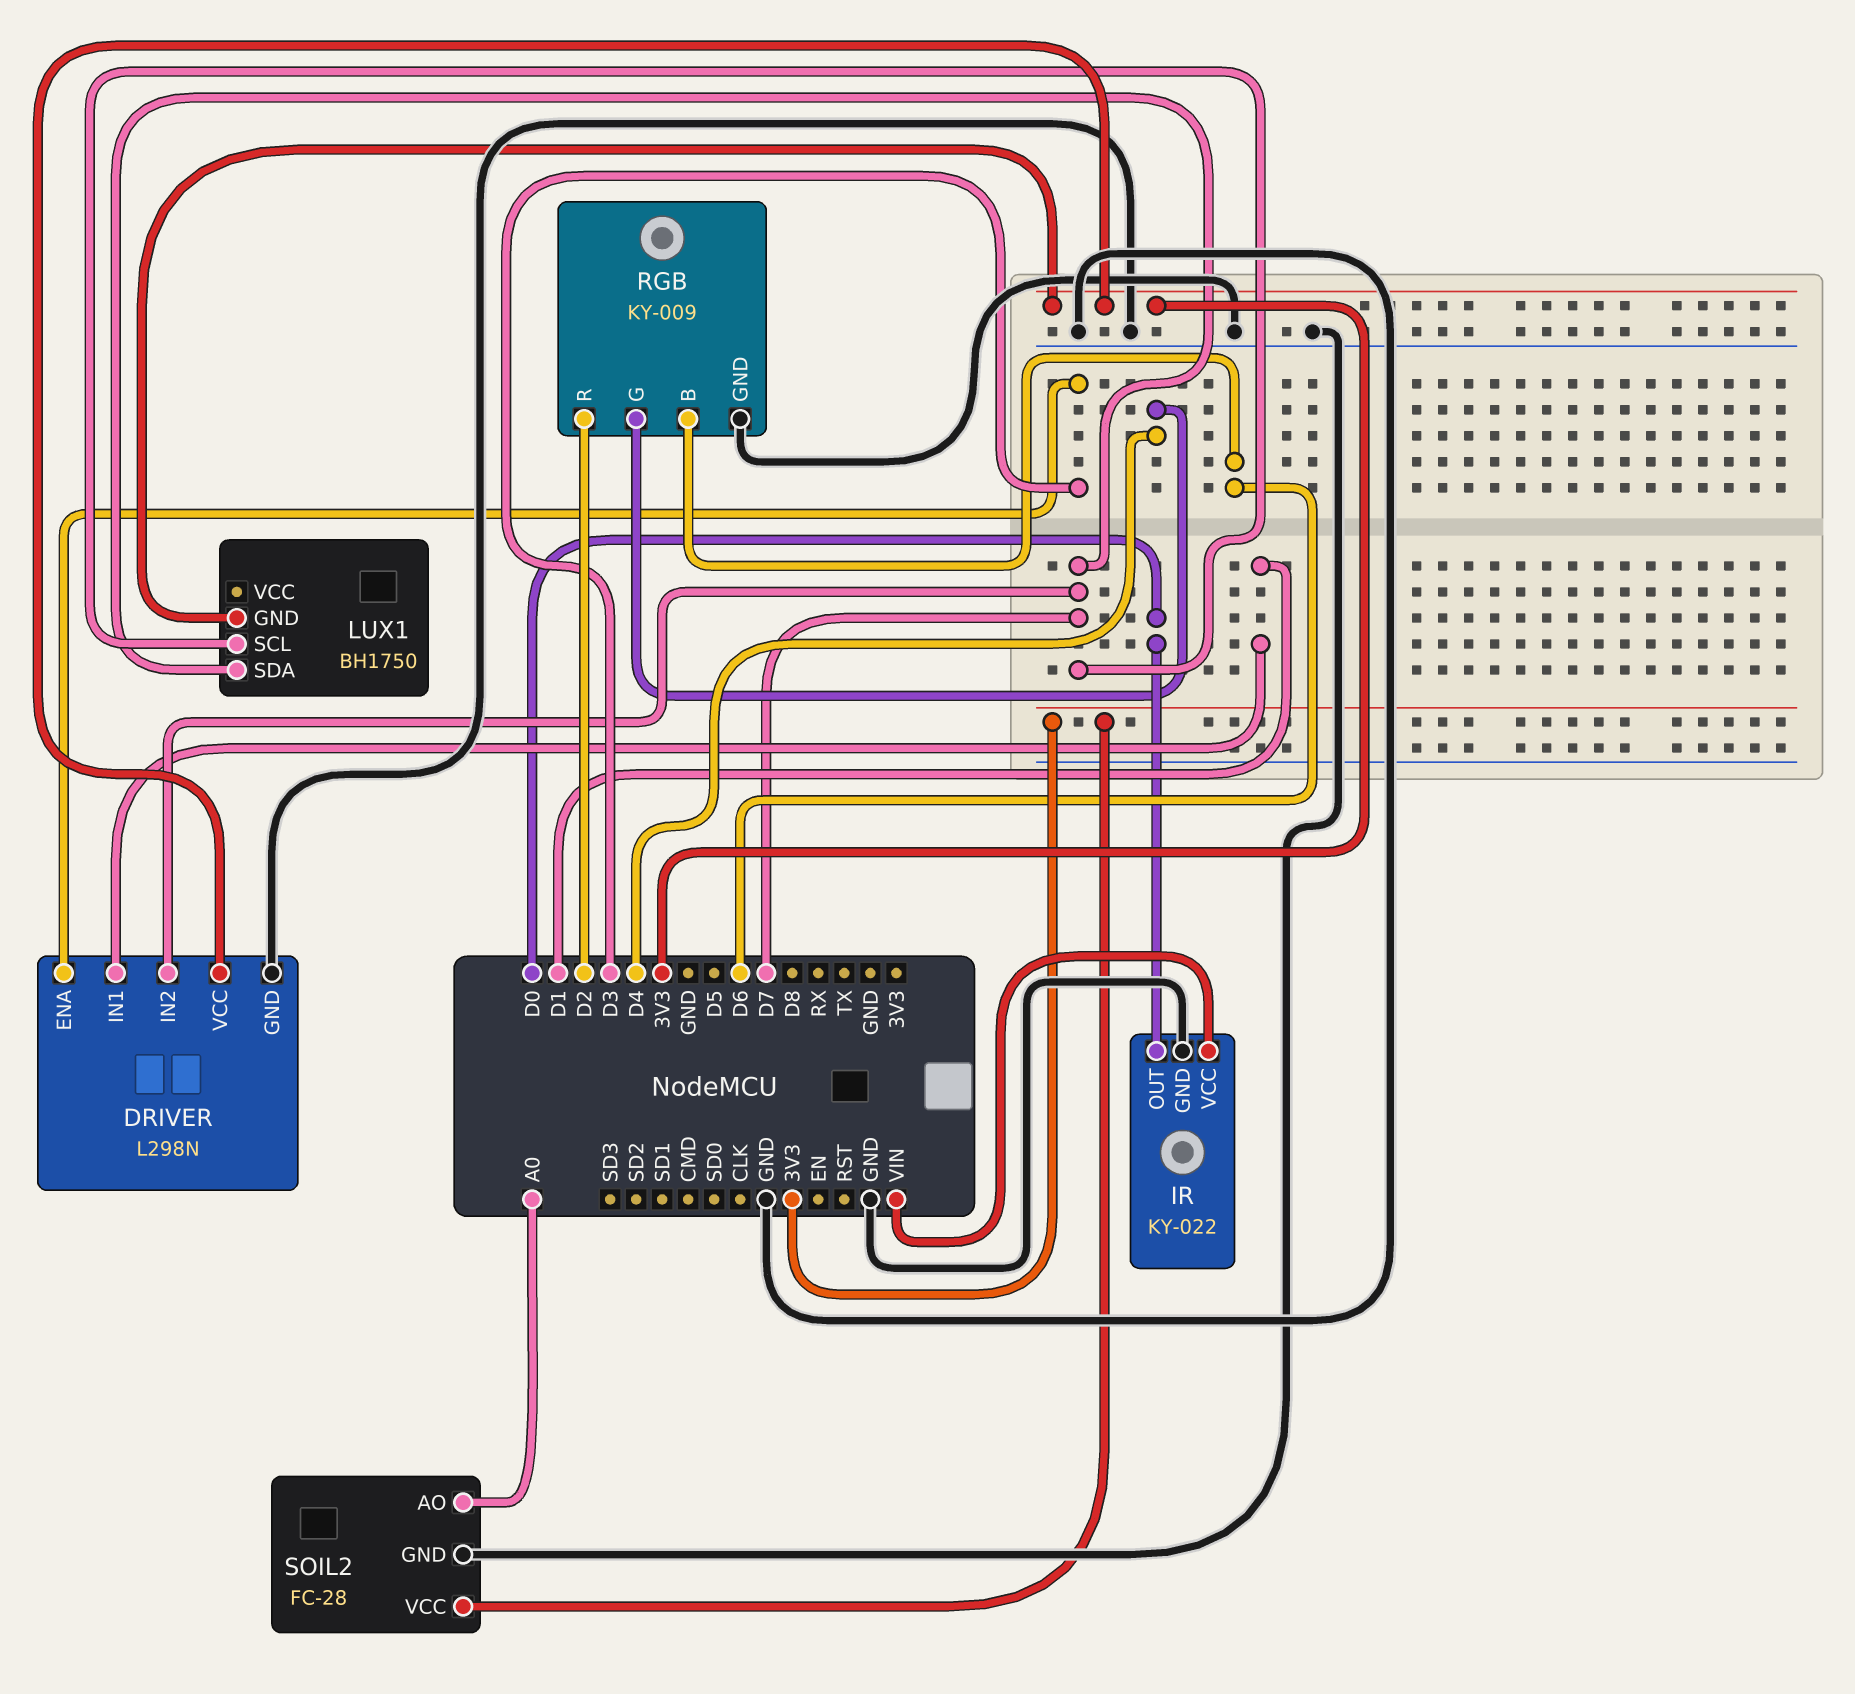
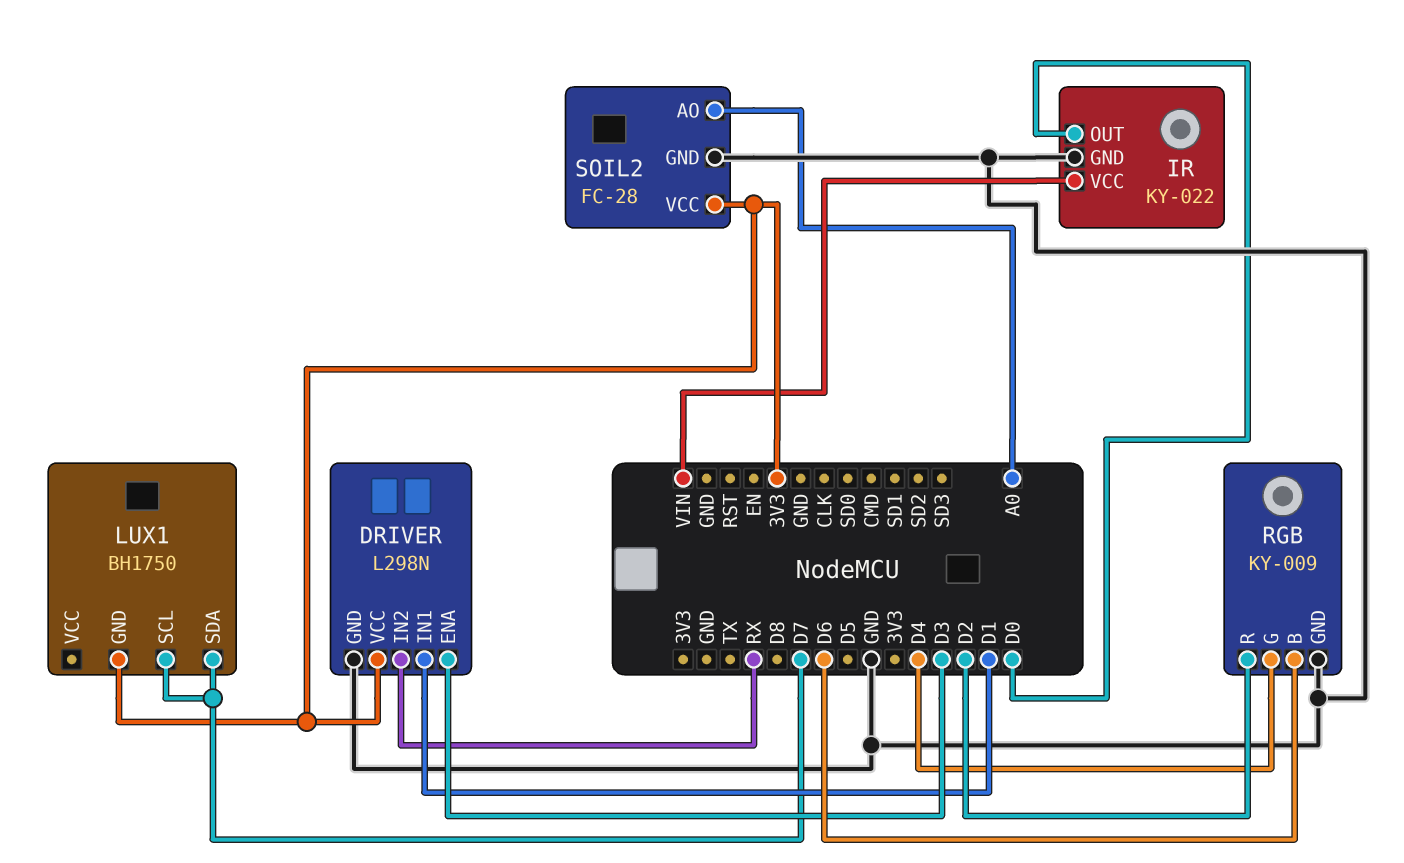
DRIVER pin IN2: D7 -> RX

